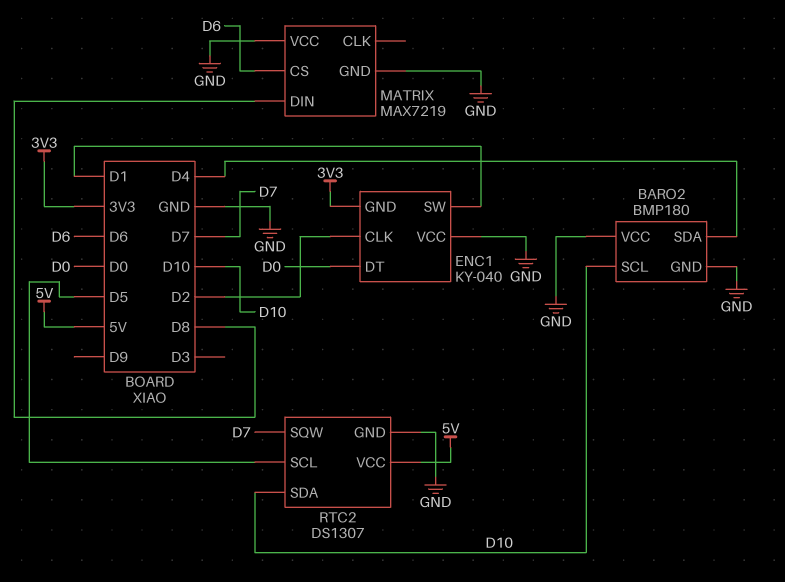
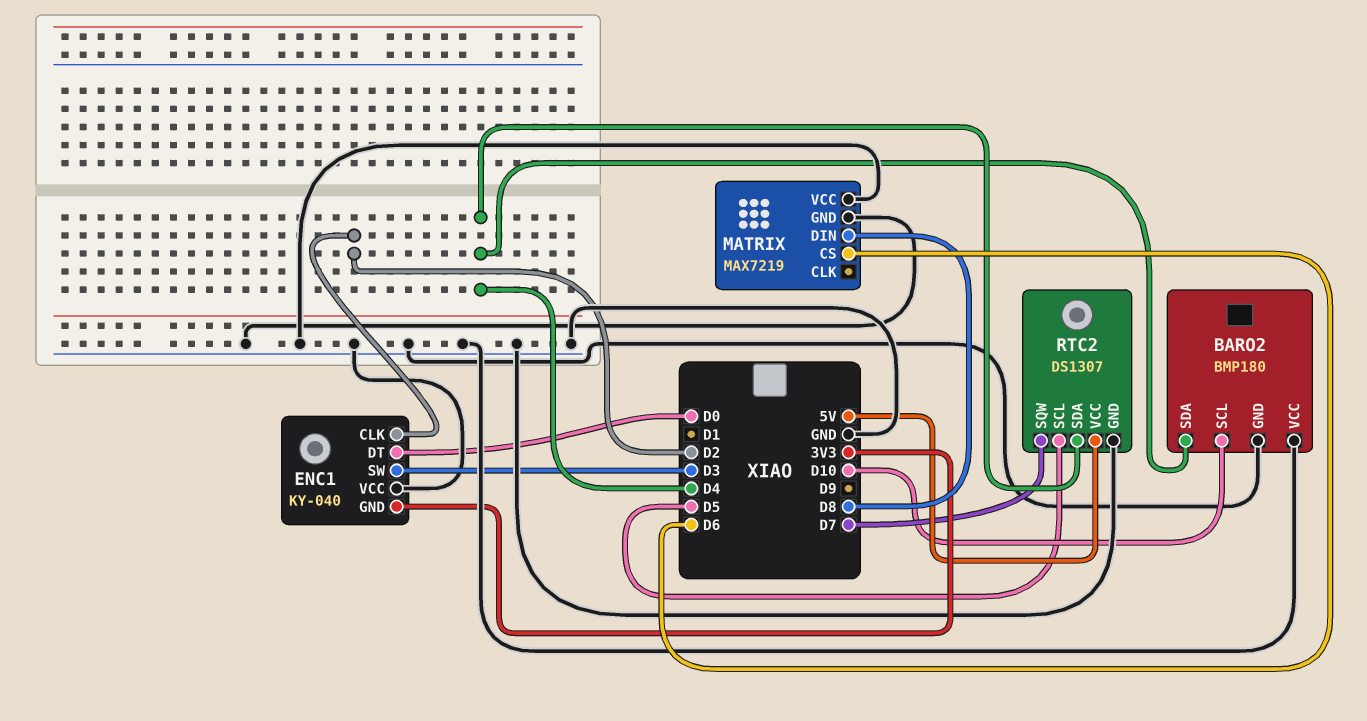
ENC1 pin SW: D1 -> D3
RTC2 pin SDA: D10 -> D4

